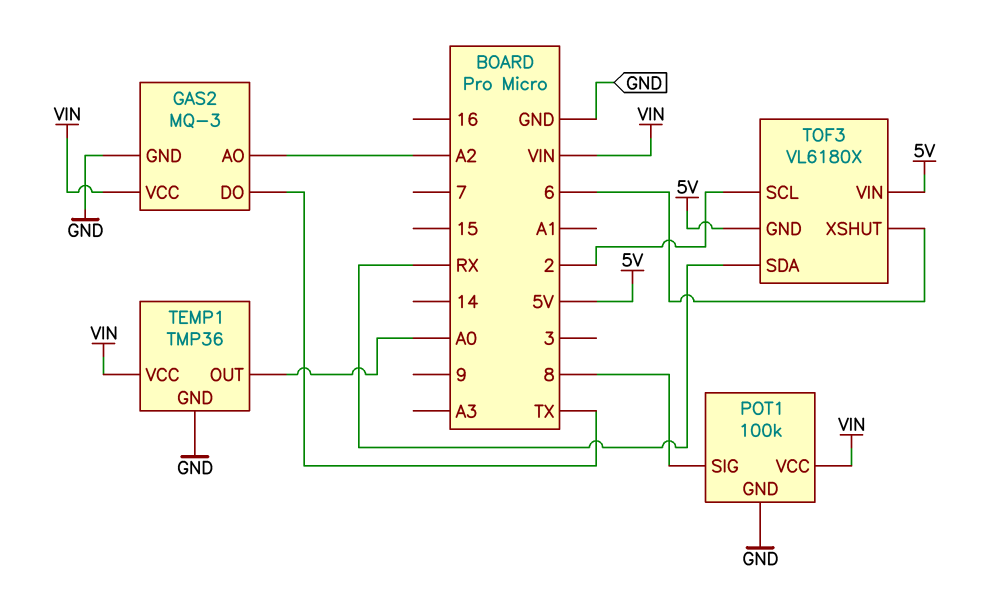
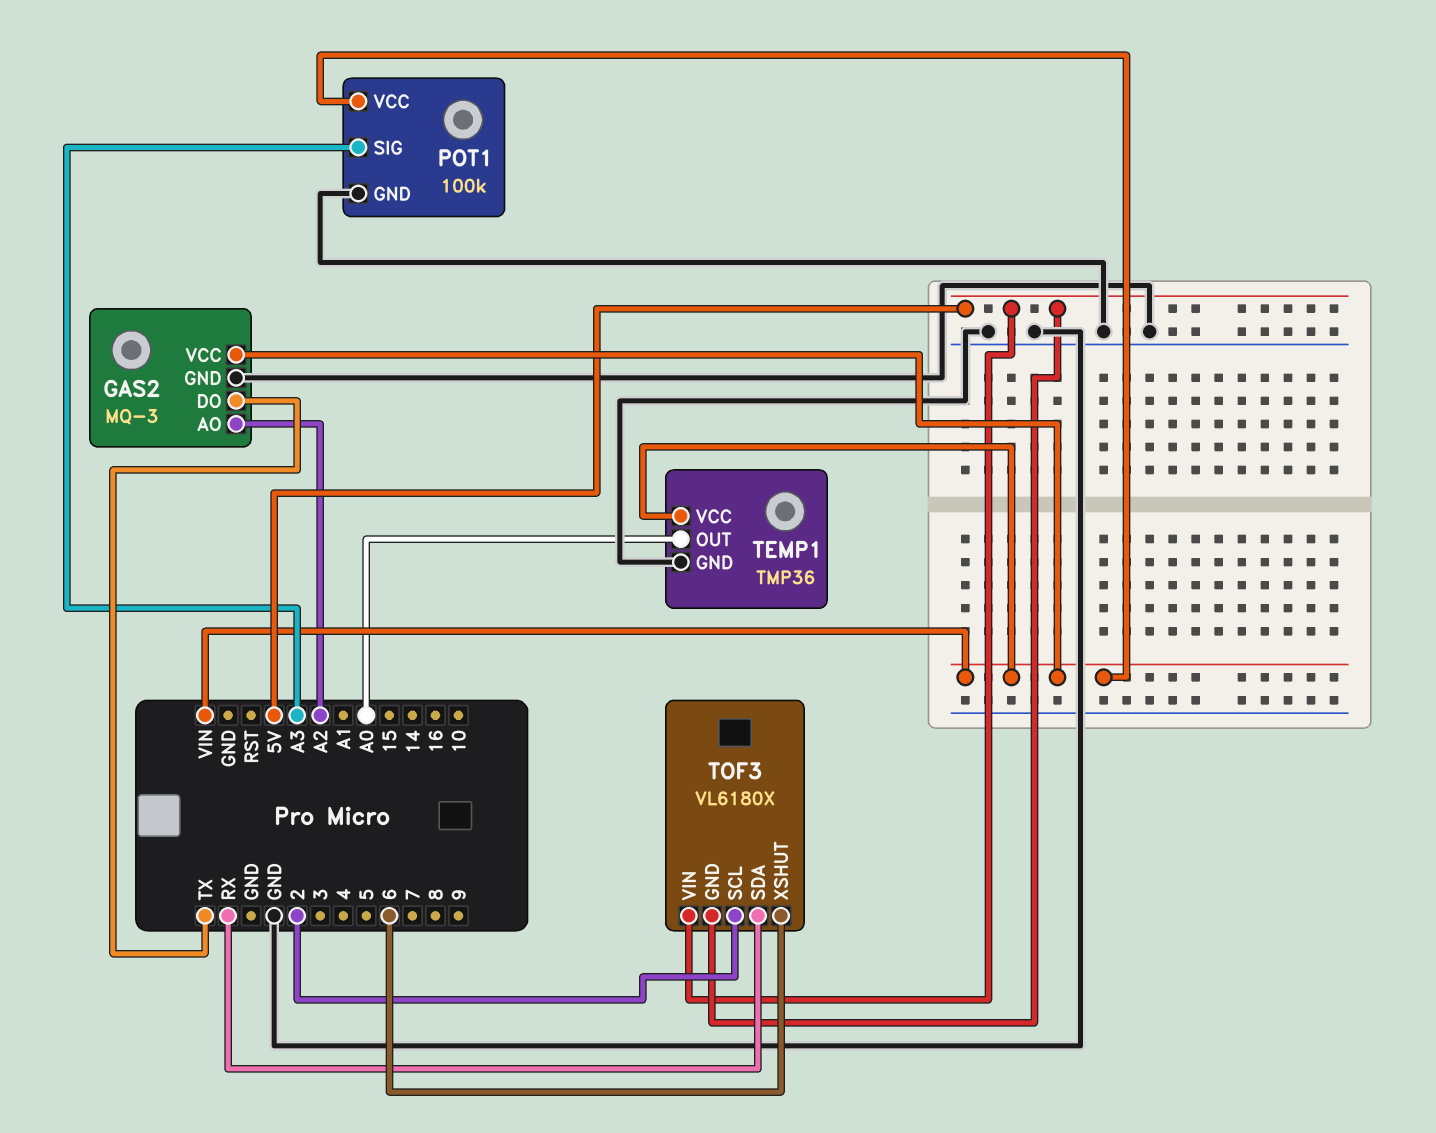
POT1 pin SIG: 8 -> A3

